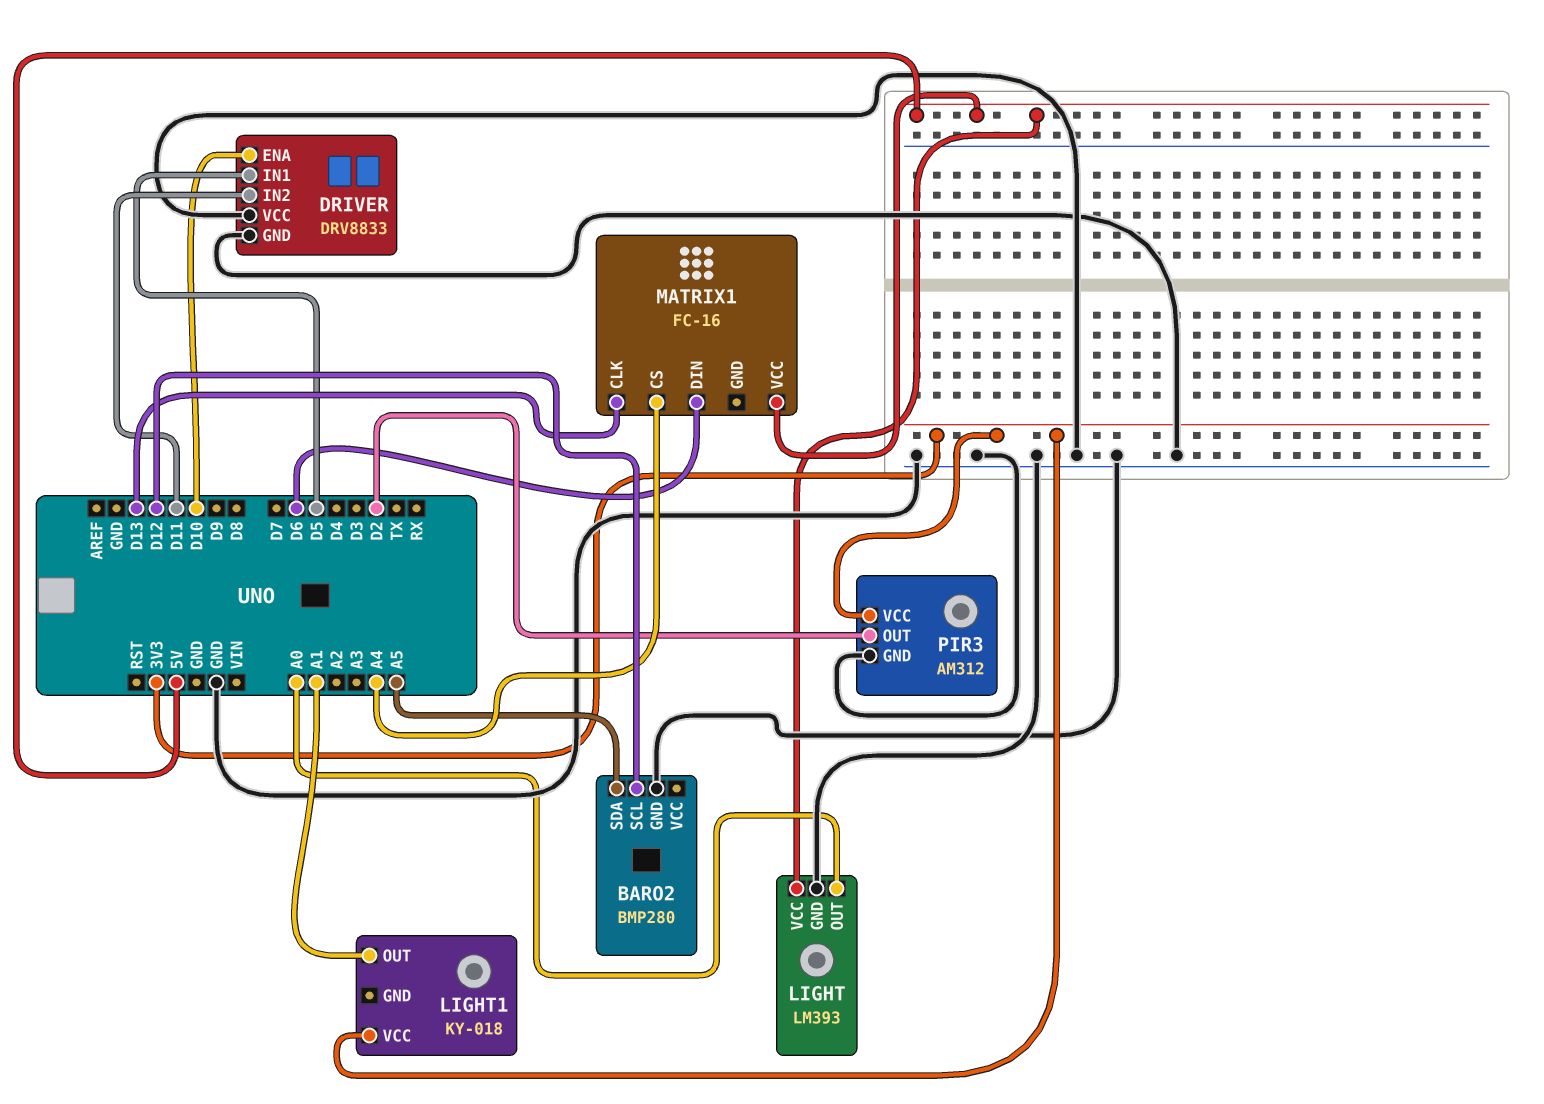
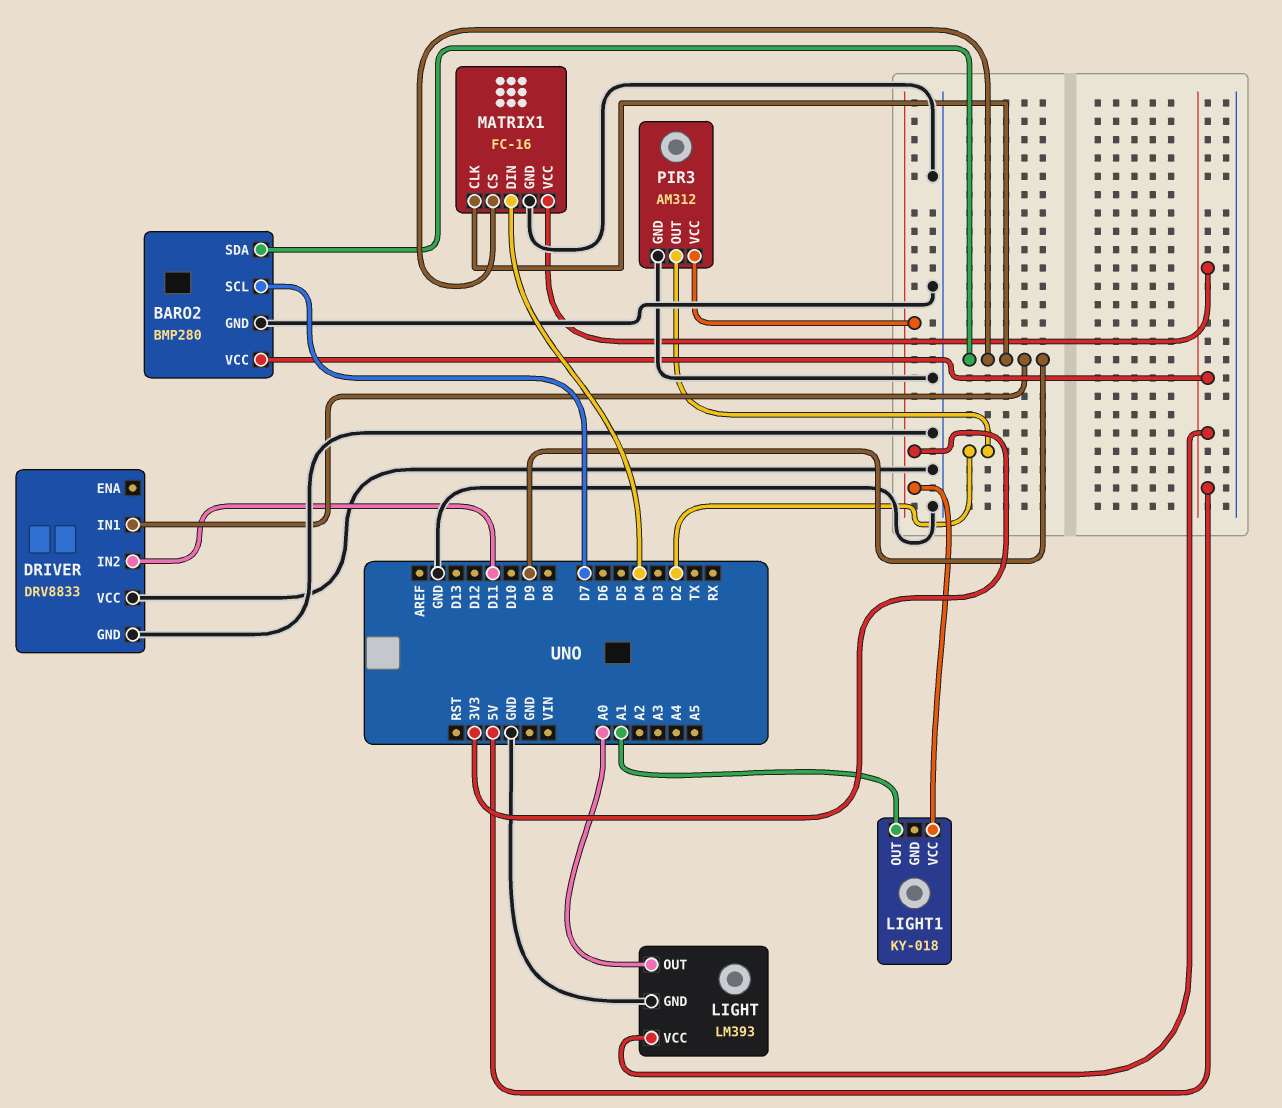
BARO2 pin SCL: D12 -> D7
BARO2 pin SDA: A5 -> D9
BARO2 pin VCC: none -> 5V
DRIVER pin ENA: D10 -> none
DRIVER pin IN1: D5 -> D9
MATRIX1 pin CLK: D13 -> D9
MATRIX1 pin CS: A4 -> D9
MATRIX1 pin DIN: D6 -> D4
MATRIX1 pin GND: none -> GND

